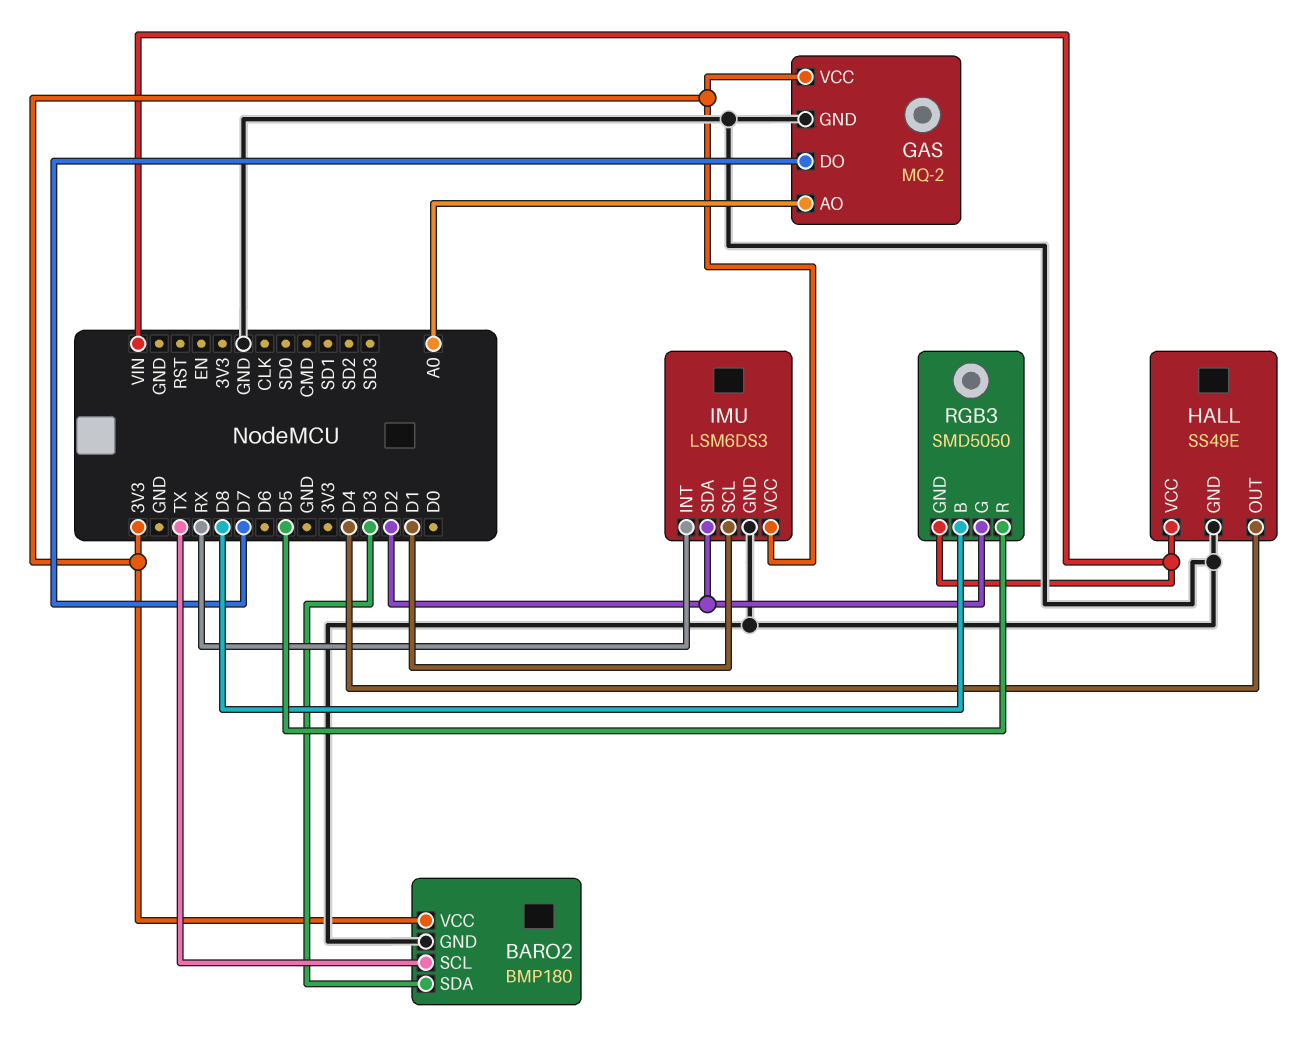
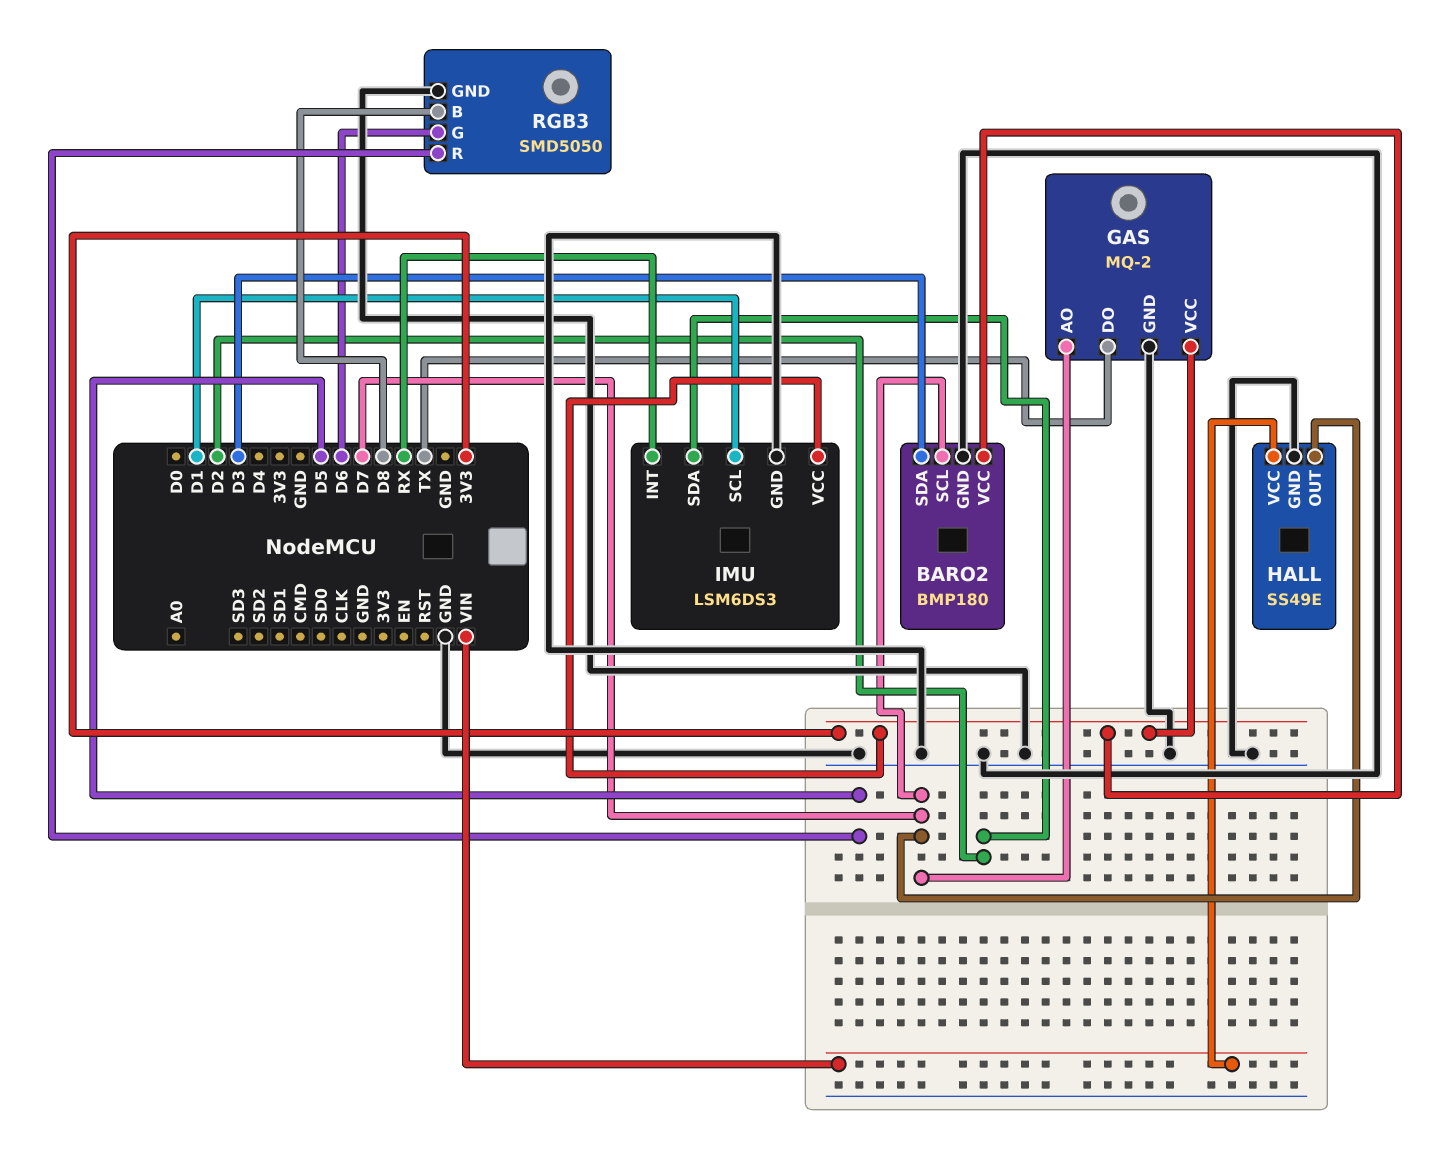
BARO2 pin SCL: TX -> D7
GAS pin AO: A0 -> D7
GAS pin DO: D7 -> TX
HALL pin OUT: D4 -> D7
RGB3 pin G: D2 -> D6
RGB3 pin GND: VIN -> GND

